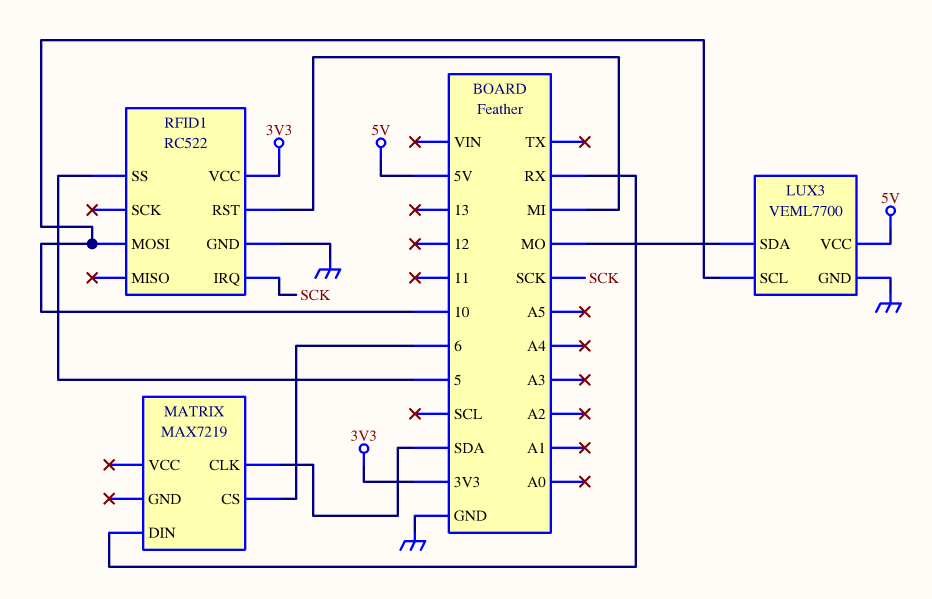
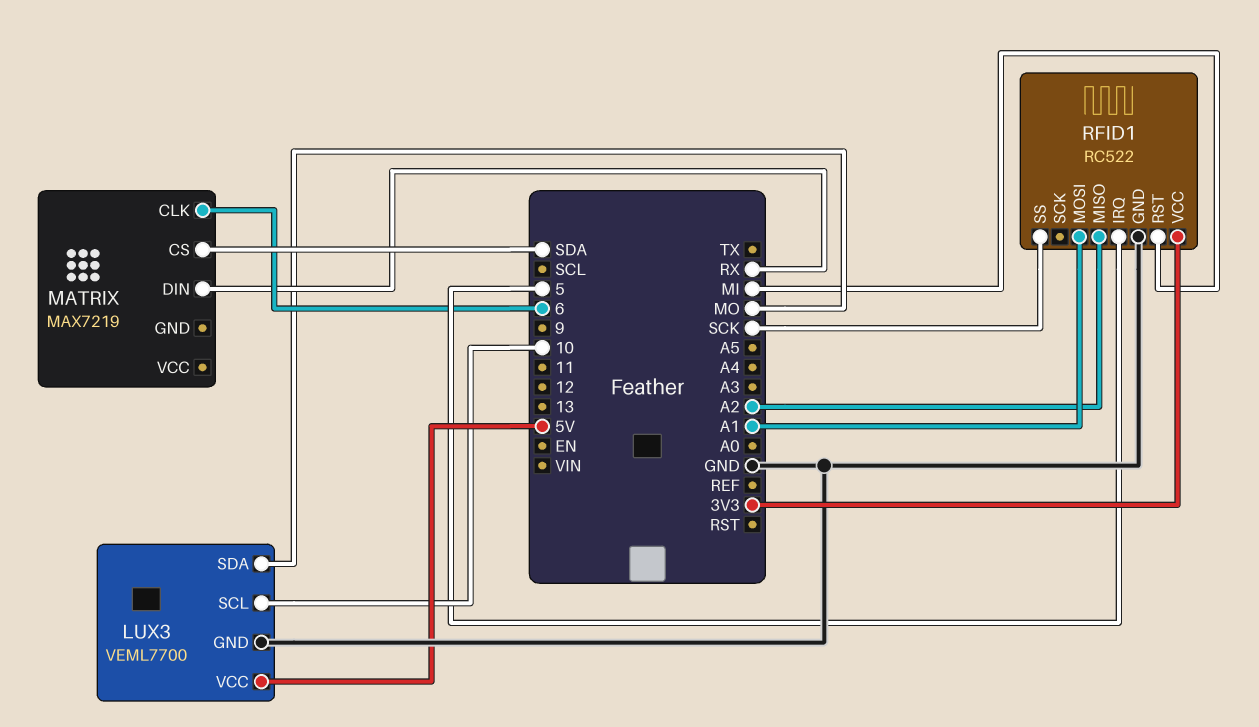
MATRIX pin CLK: SDA -> 6
MATRIX pin CS: 6 -> SDA
RFID1 pin IRQ: SCK -> 5
RFID1 pin MISO: none -> A2
RFID1 pin MOSI: 10 -> A1
RFID1 pin SS: 5 -> SCK

